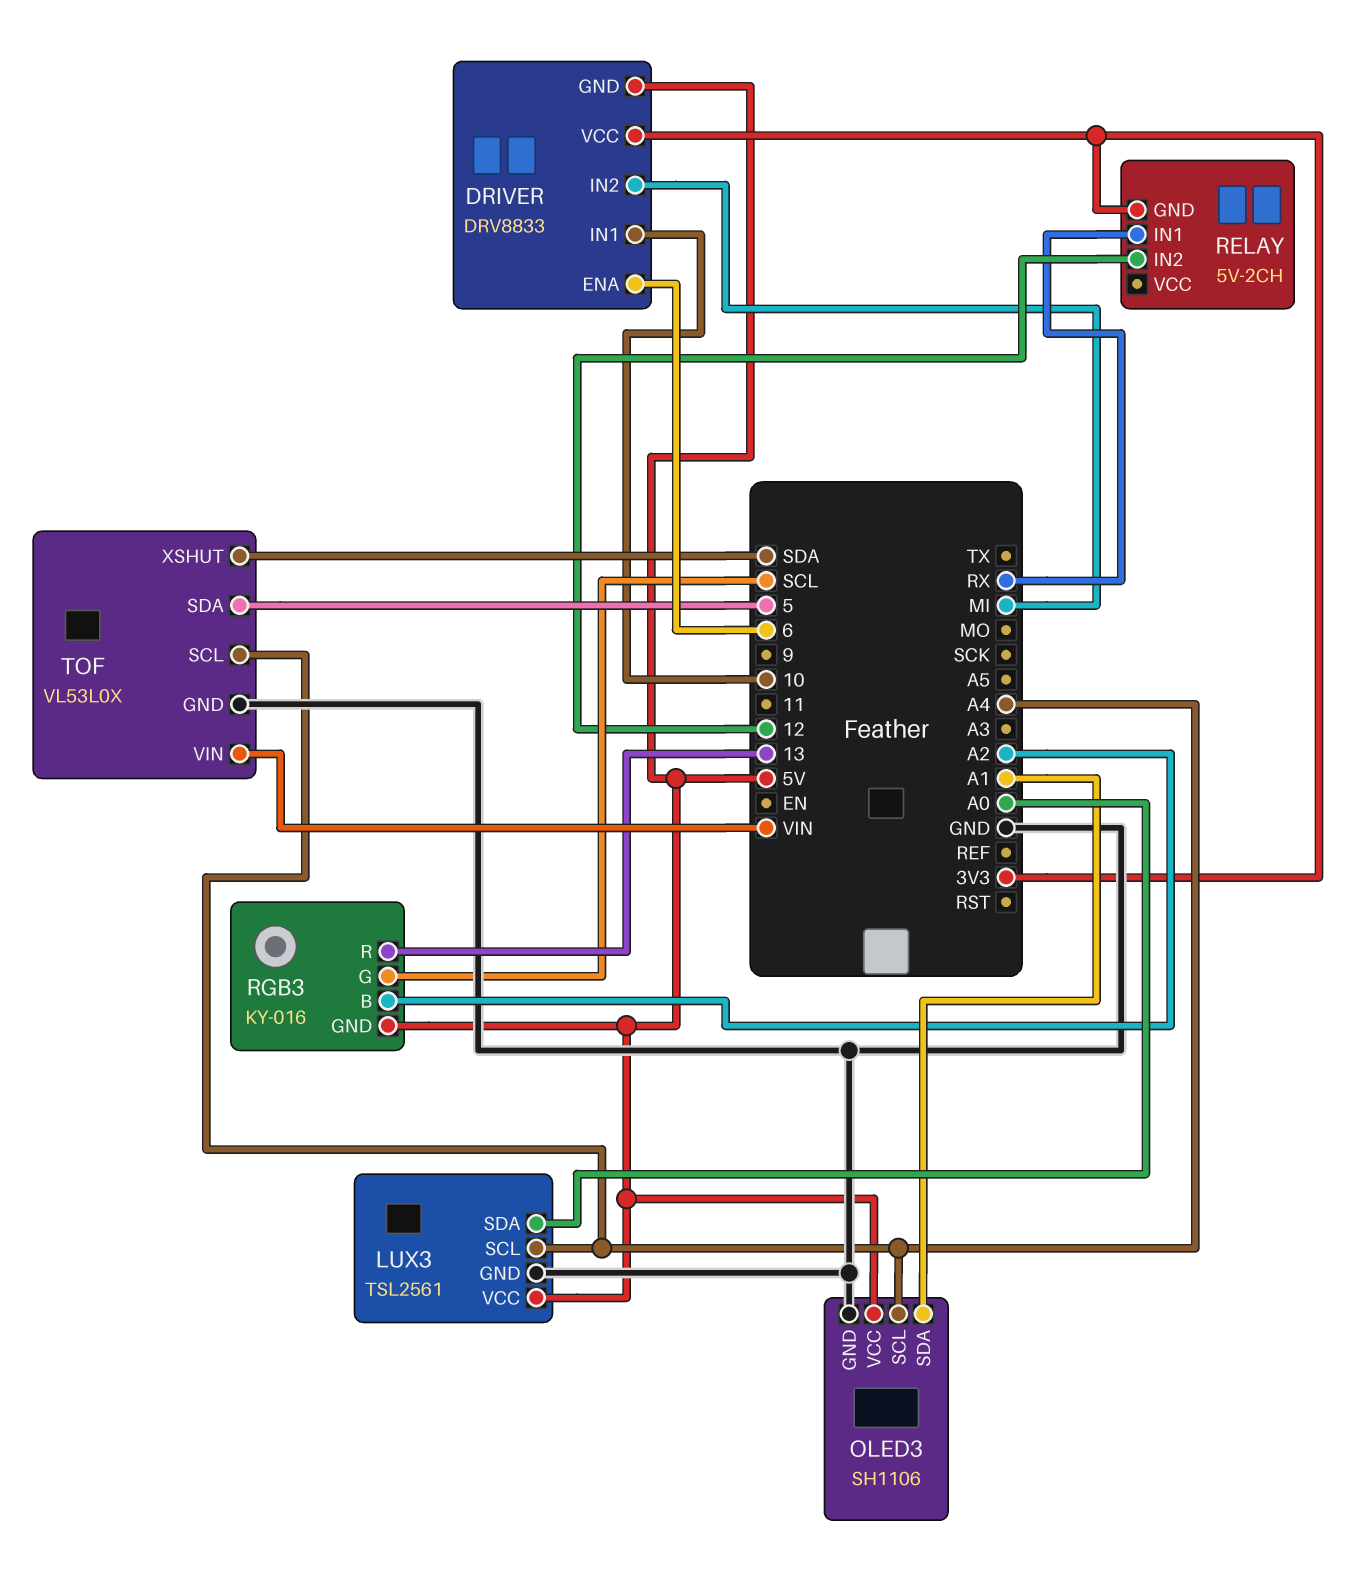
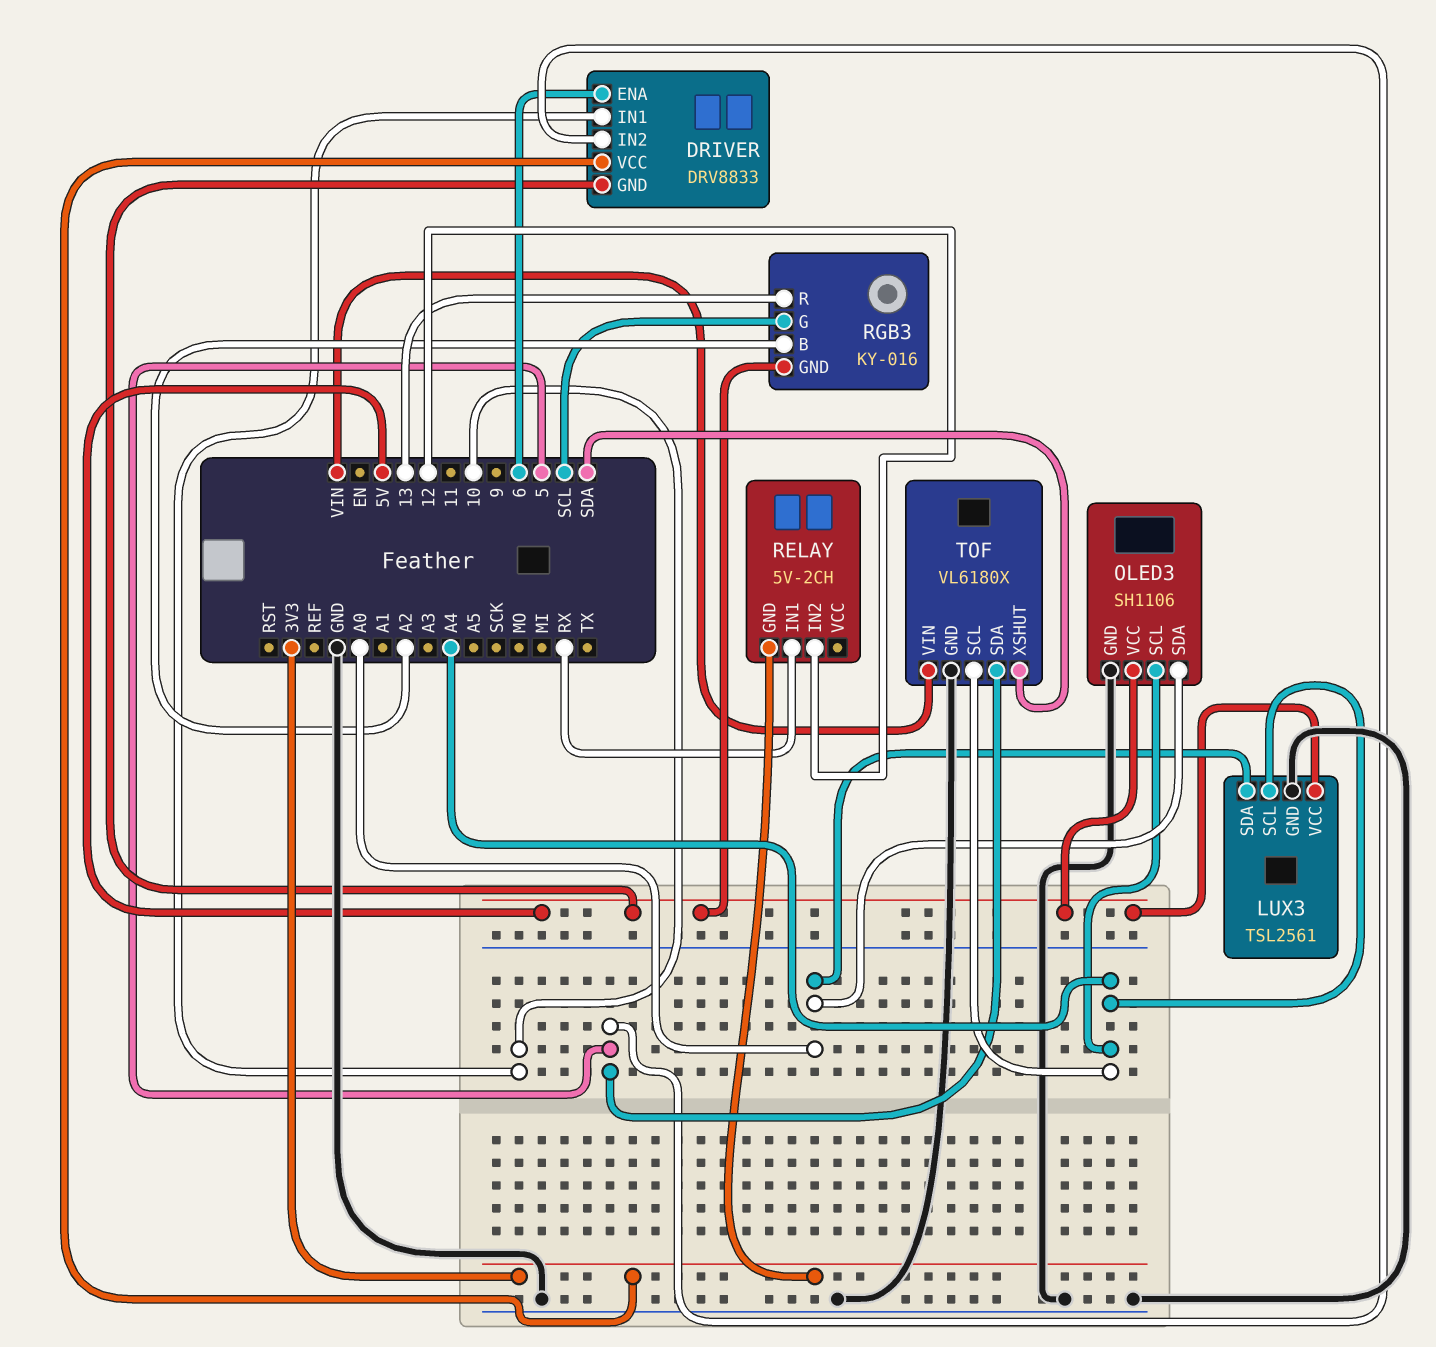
DRIVER pin IN2: MI -> 5
OLED3 pin SDA: A1 -> A0
TOF: VL53L0X -> VL6180X

